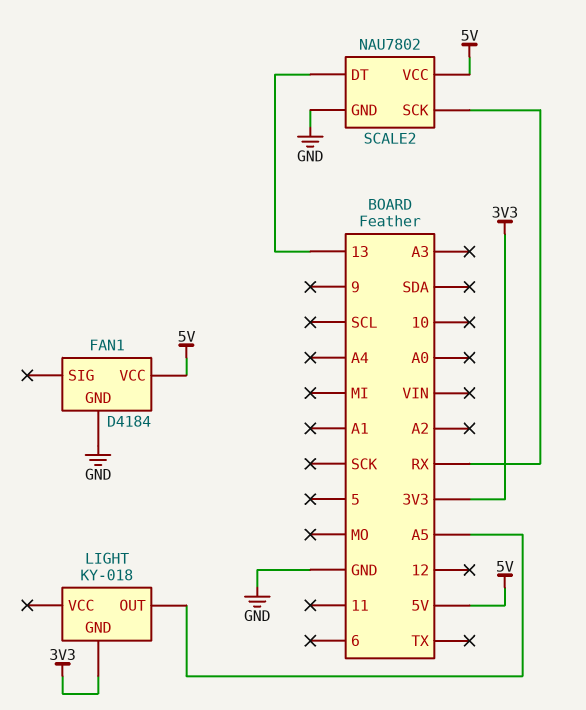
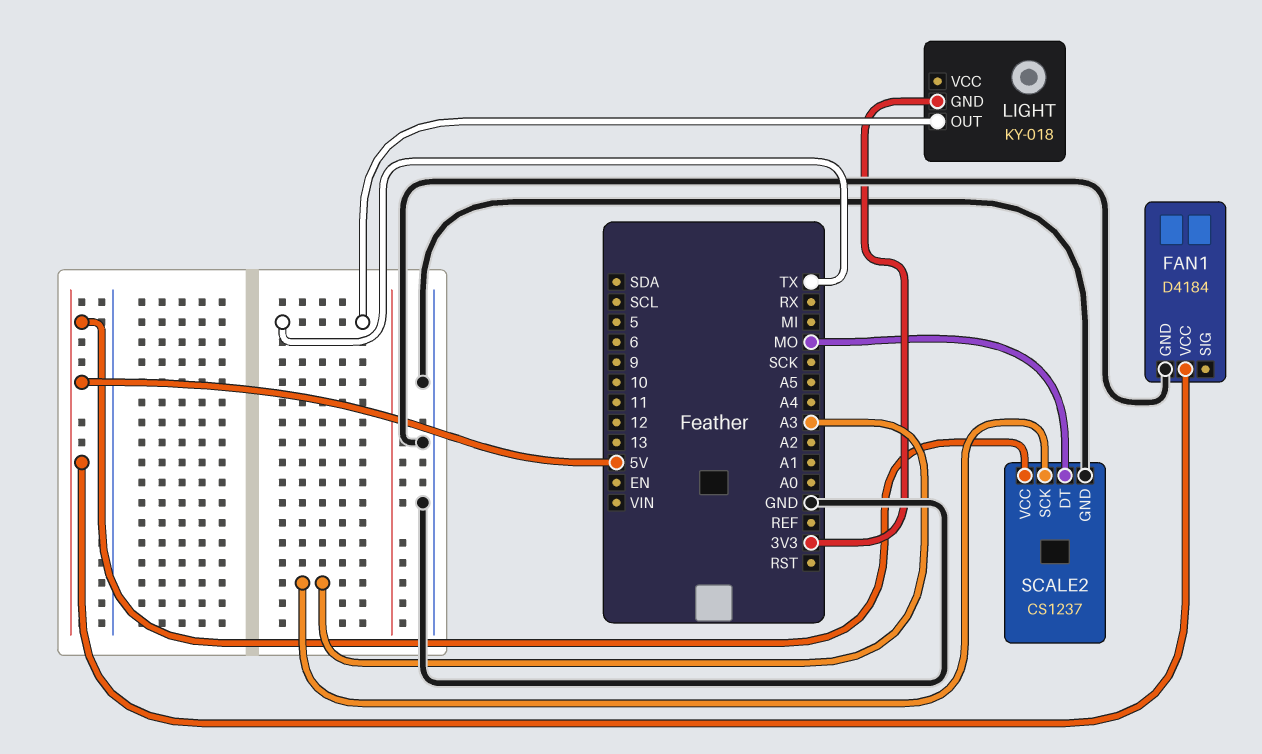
LIGHT pin OUT: A5 -> TX
SCALE2: NAU7802 -> CS1237
SCALE2 pin DT: 13 -> MO
SCALE2 pin SCK: RX -> A3

